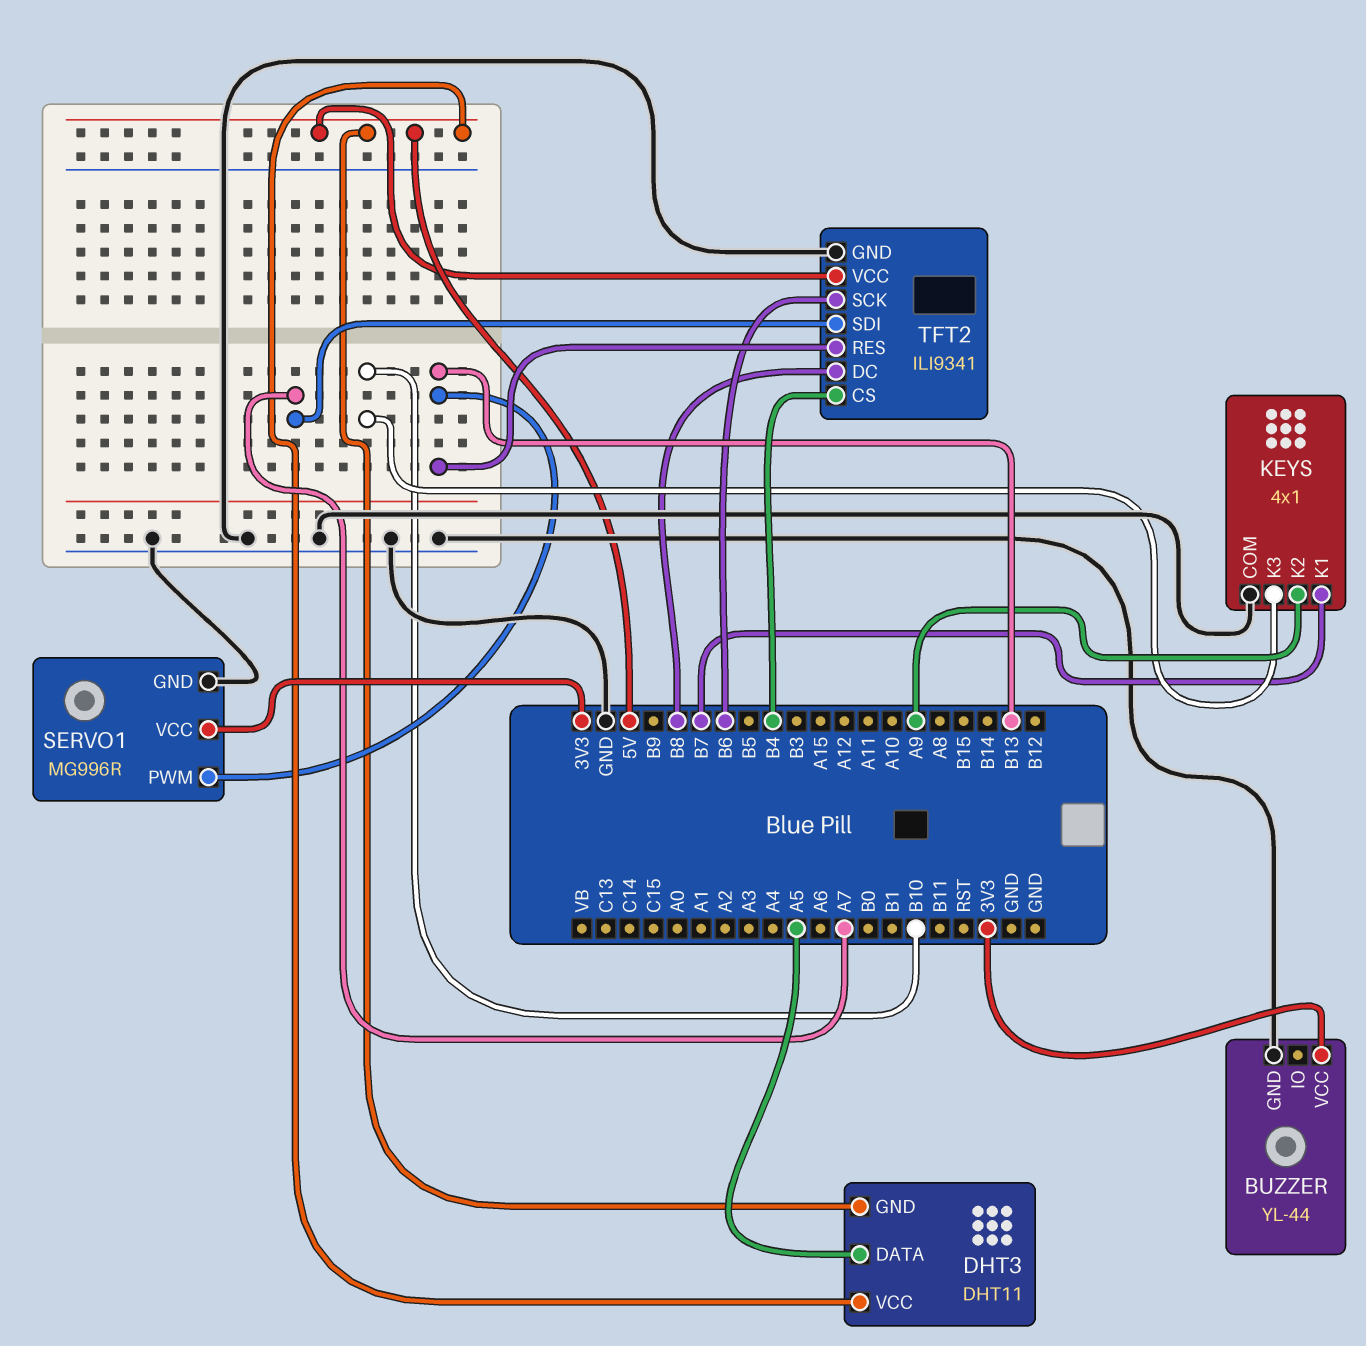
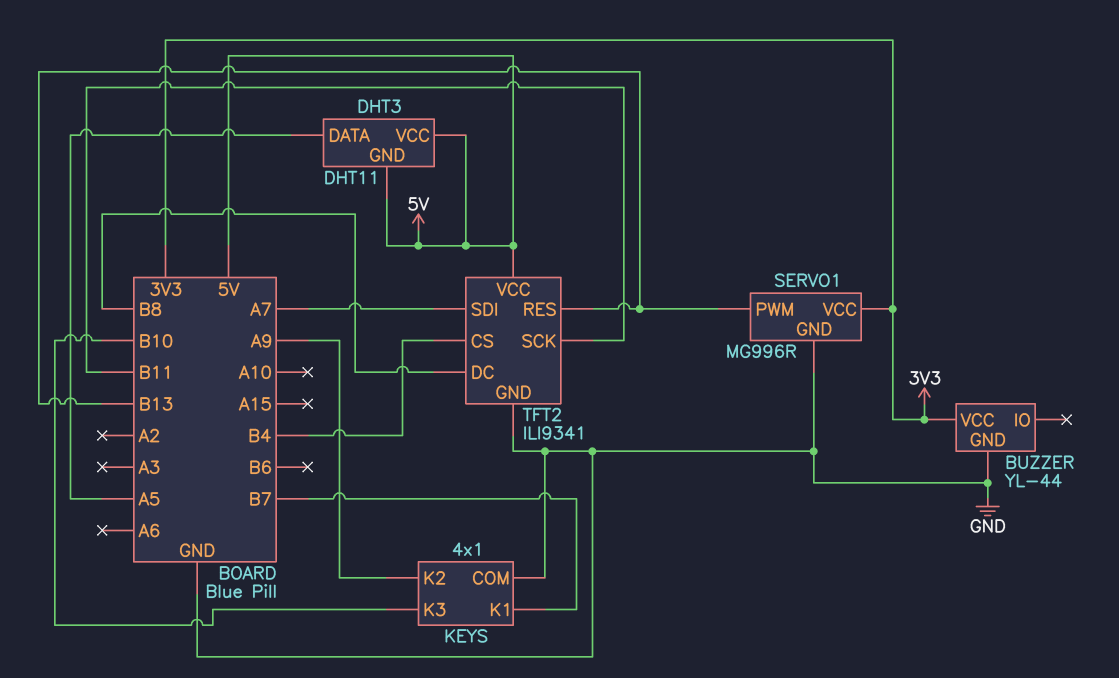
TFT2 pin SCK: B6 -> B11

